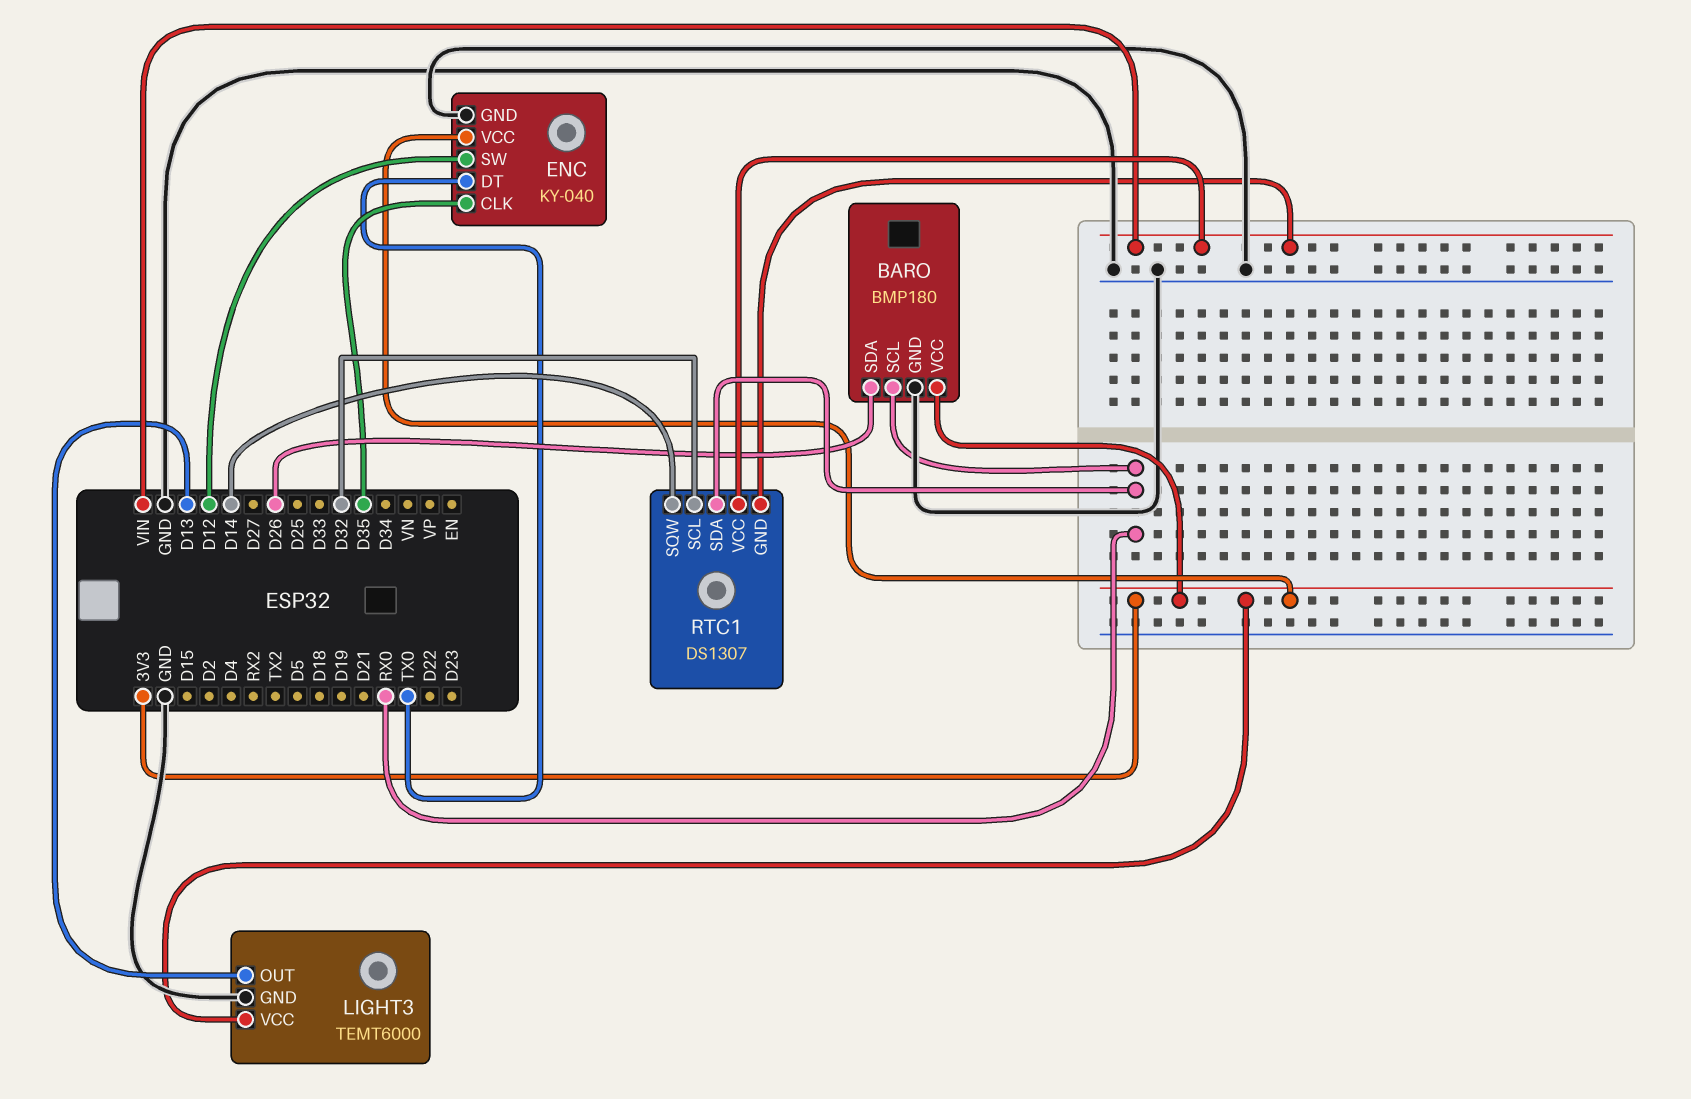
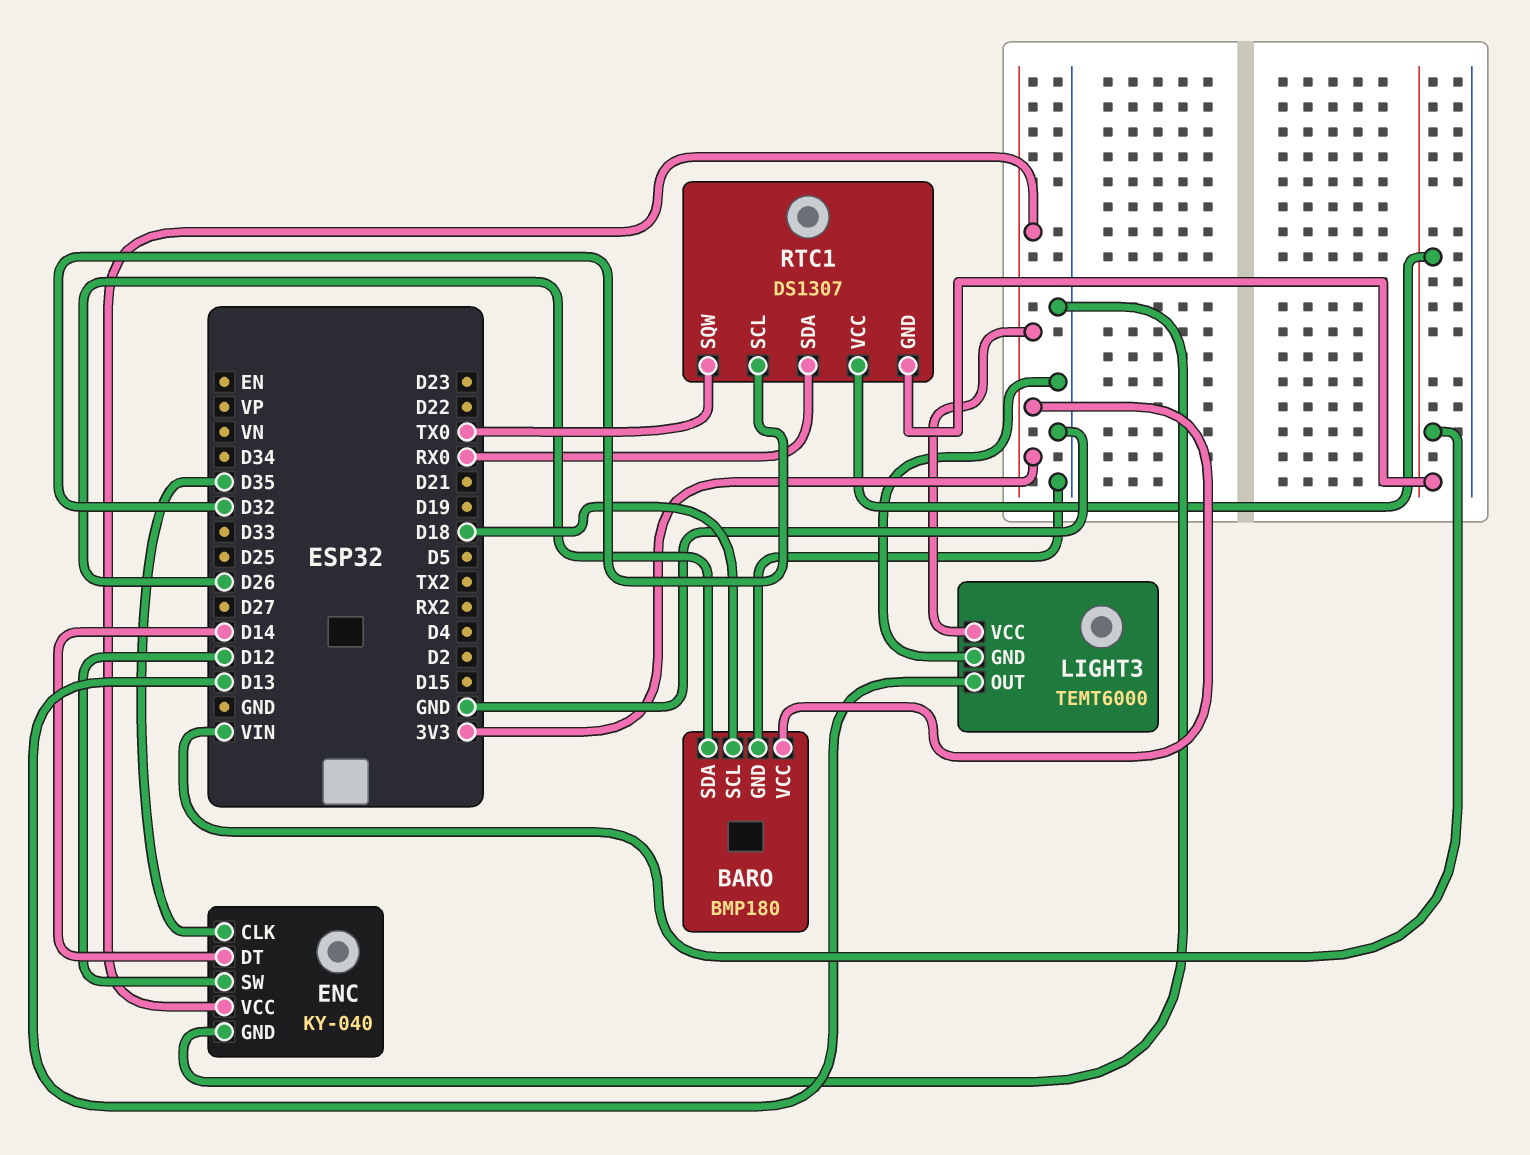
BARO pin SCL: RX0 -> D18
ENC pin DT: TX0 -> D14
RTC1 pin SQW: D14 -> TX0

